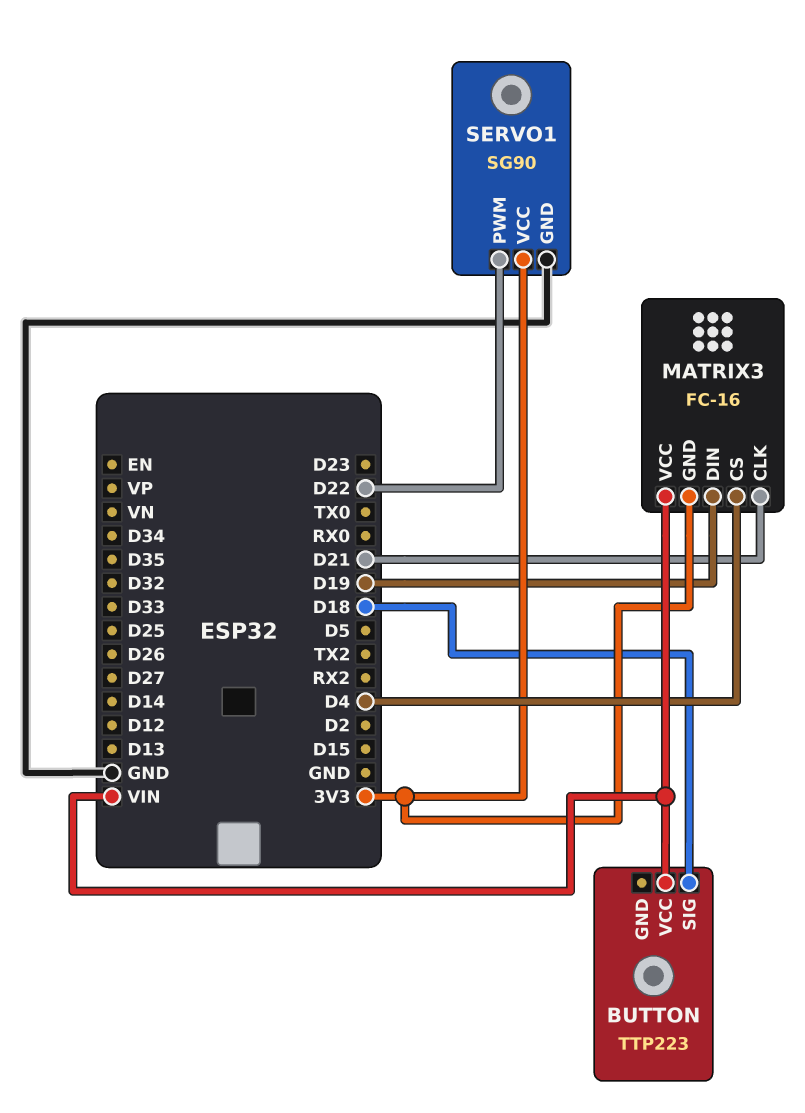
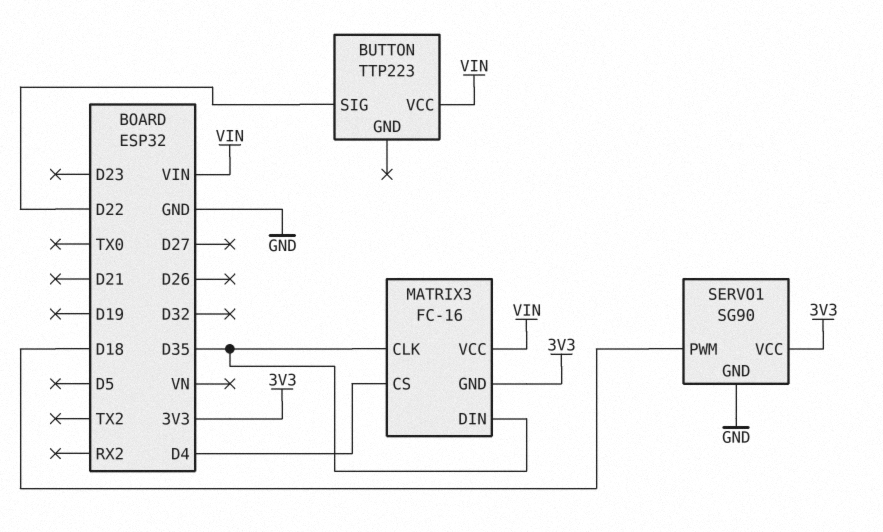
BUTTON pin SIG: D18 -> D22
MATRIX3 pin CLK: D21 -> D35
MATRIX3 pin DIN: D19 -> D35
SERVO1 pin PWM: D22 -> D18

